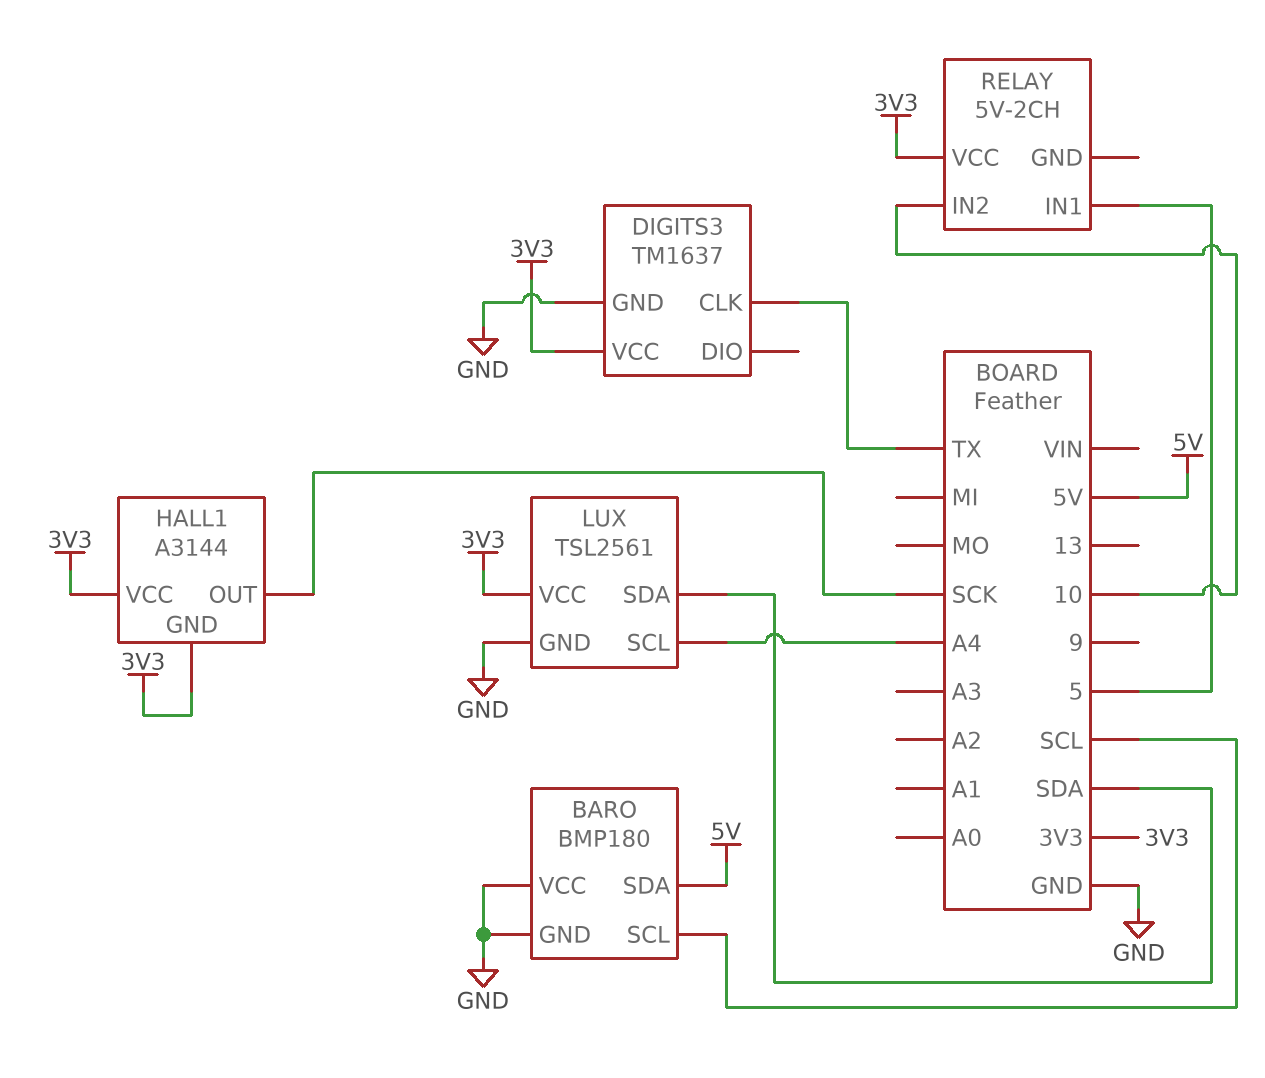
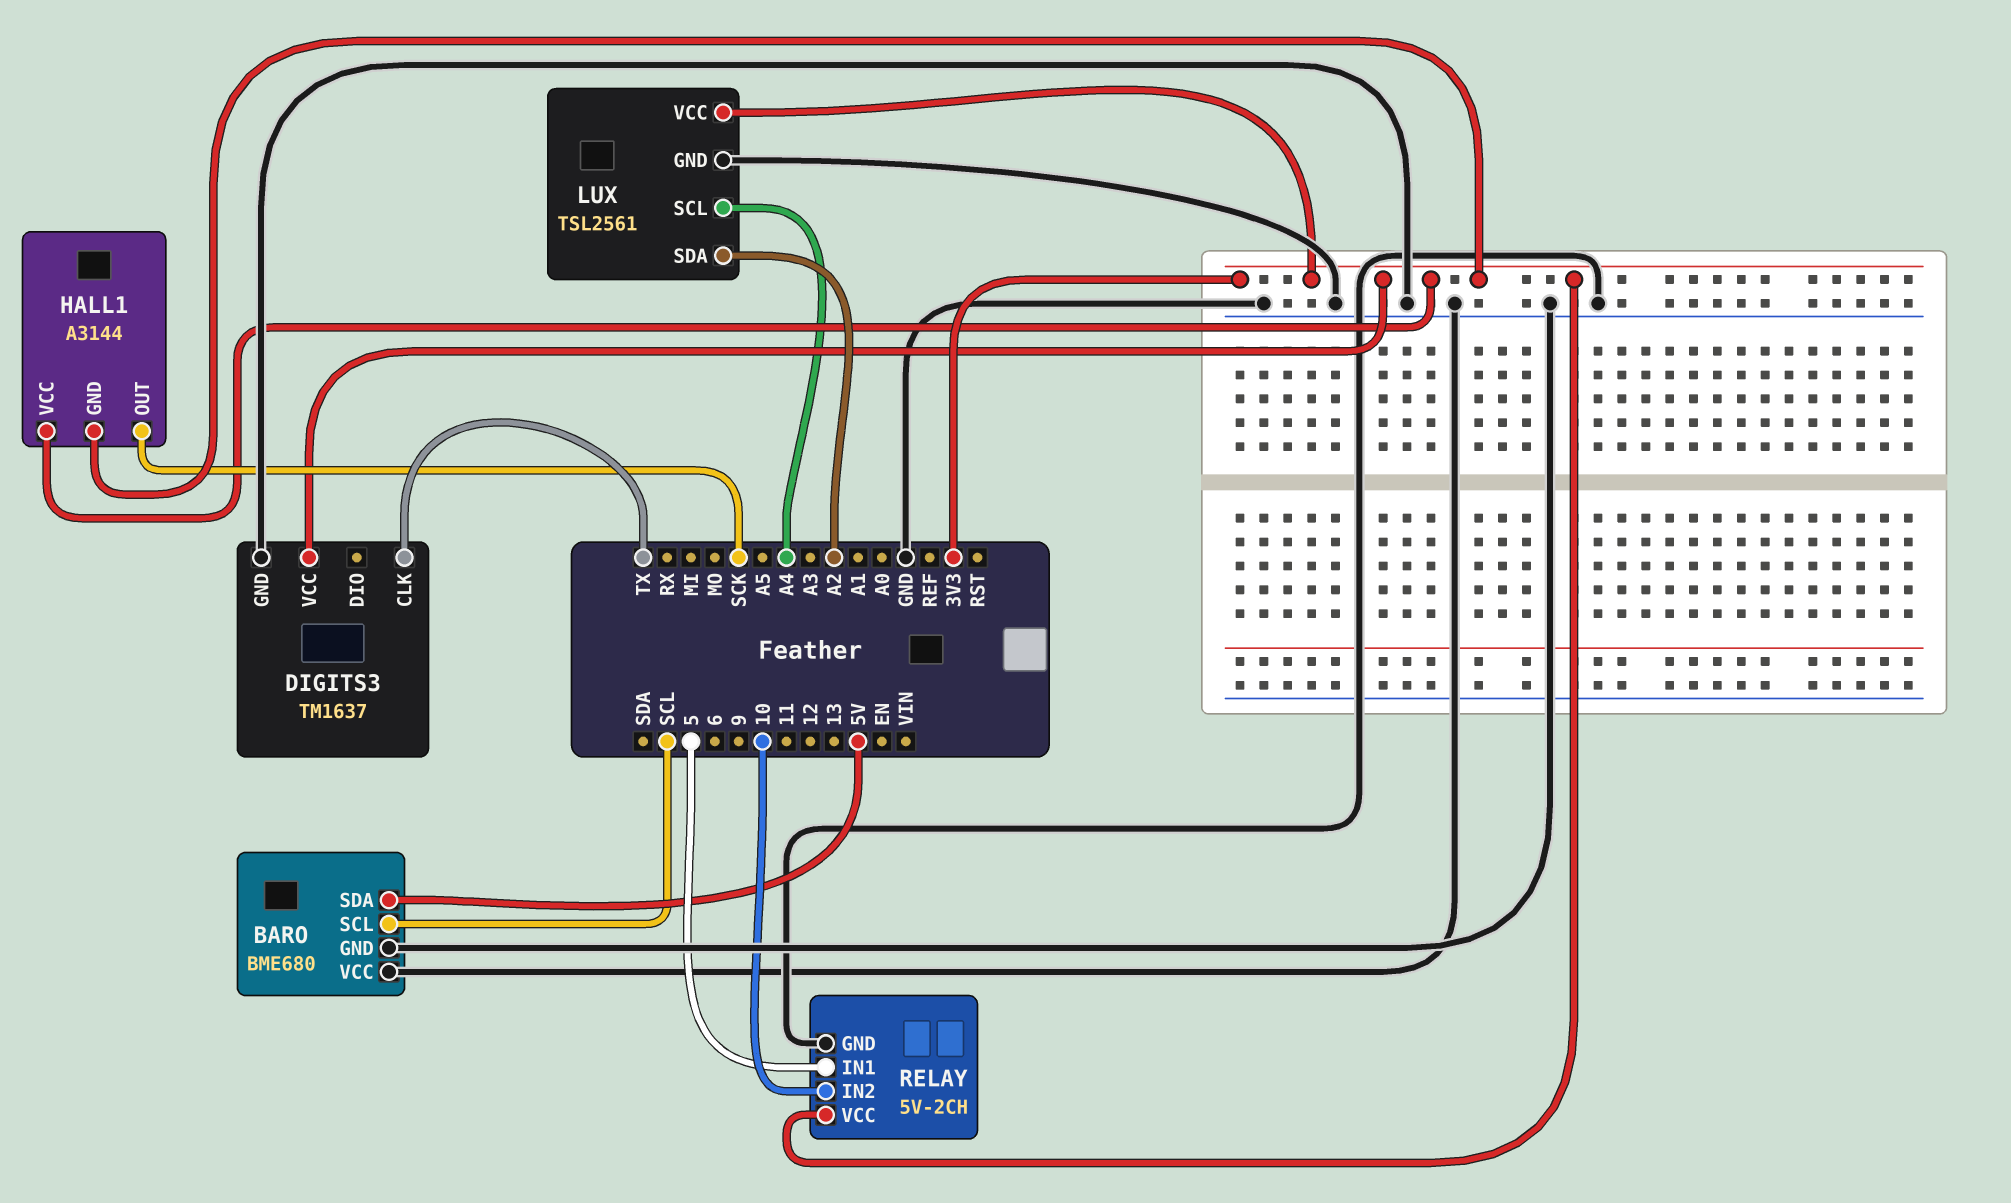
BARO: BMP180 -> BME680
LUX pin SDA: SDA -> A2
RELAY pin GND: none -> GND

